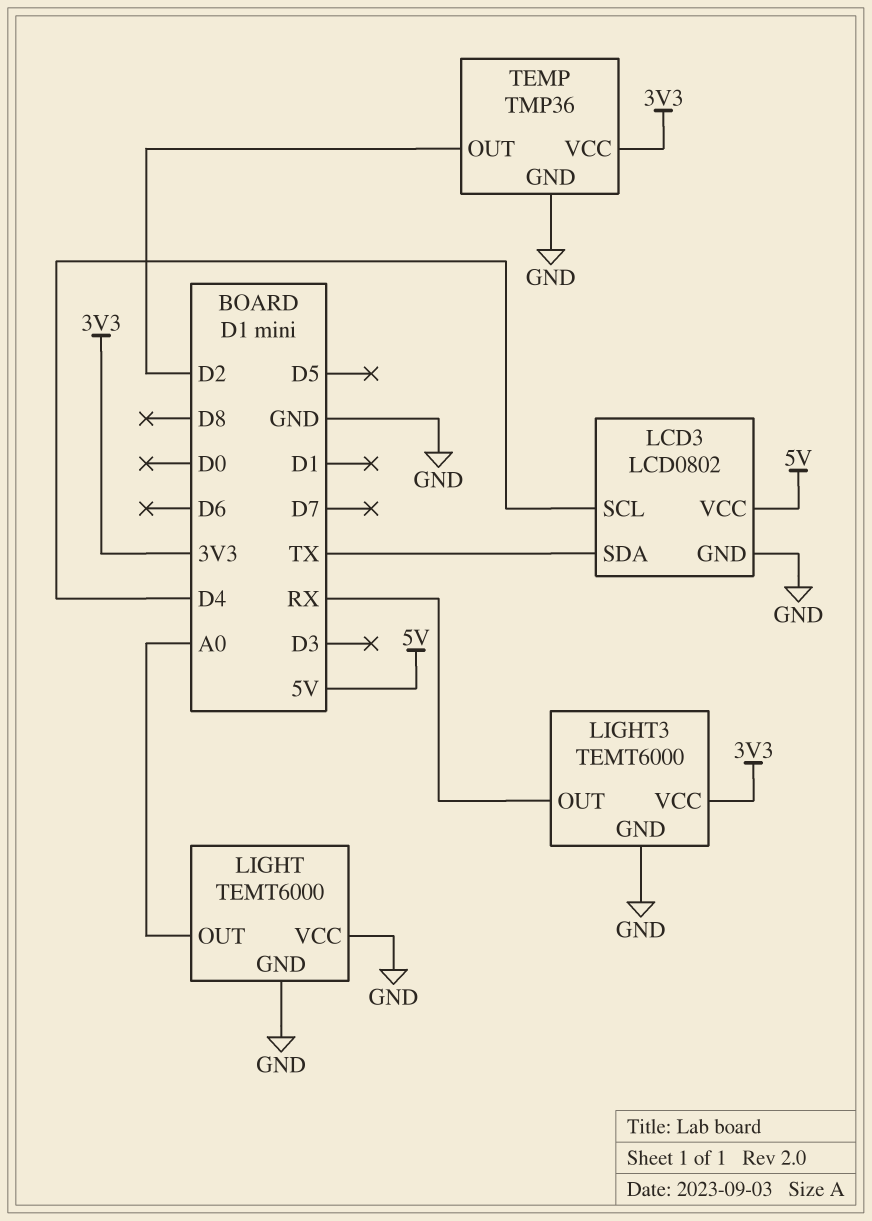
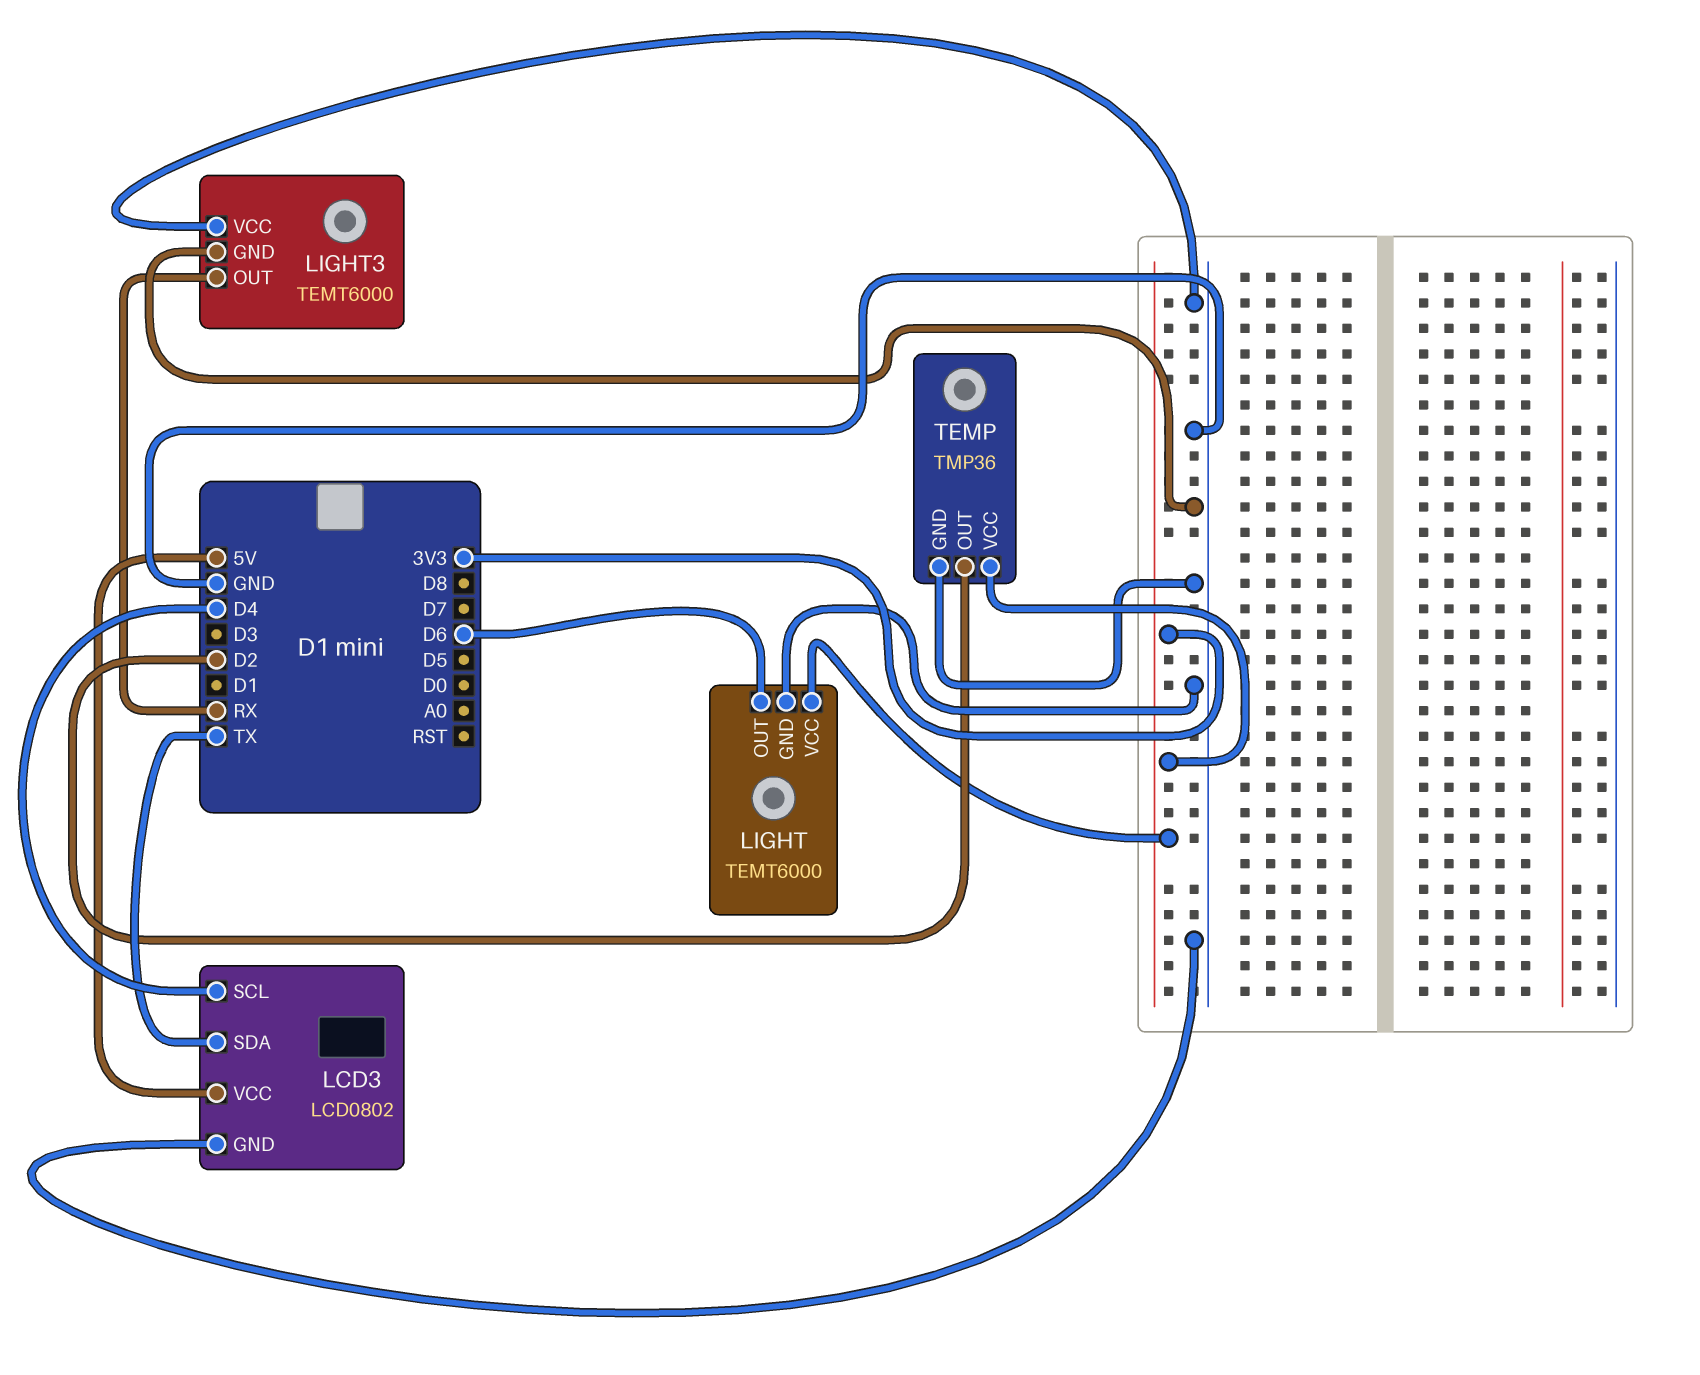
LIGHT pin OUT: A0 -> D6
LIGHT pin VCC: GND -> 3V3
LIGHT3 pin VCC: 3V3 -> GND

